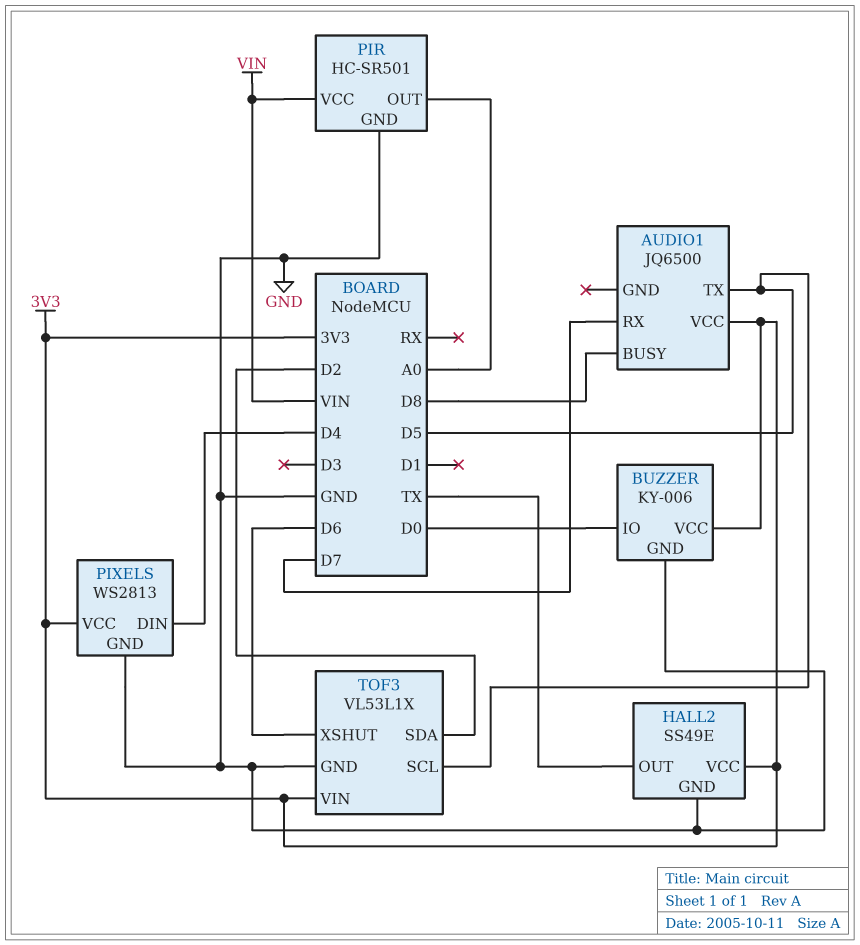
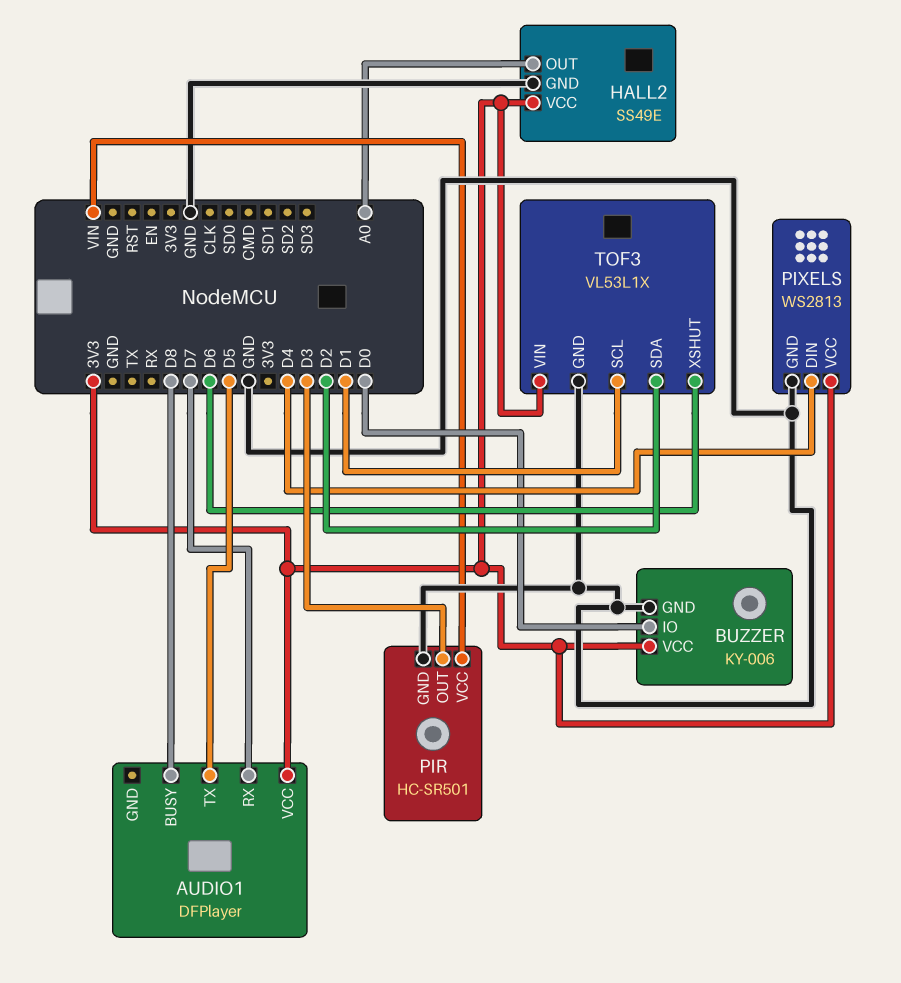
AUDIO1: JQ6500 -> DFPlayer
HALL2 pin OUT: TX -> A0
PIR pin OUT: A0 -> D3
TOF3 pin SCL: D5 -> D1

